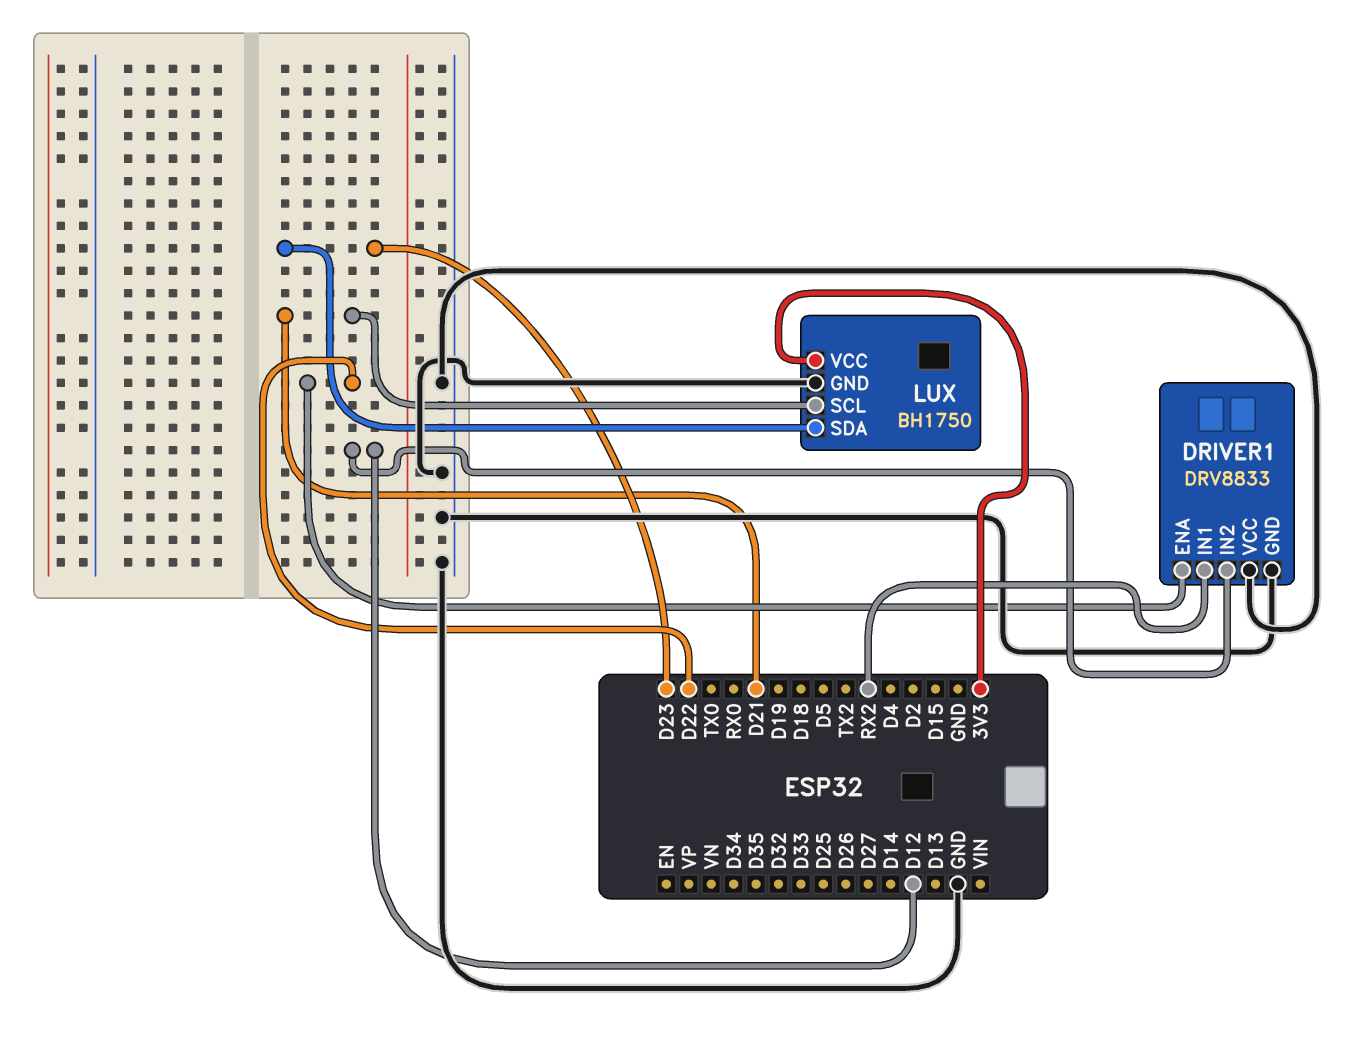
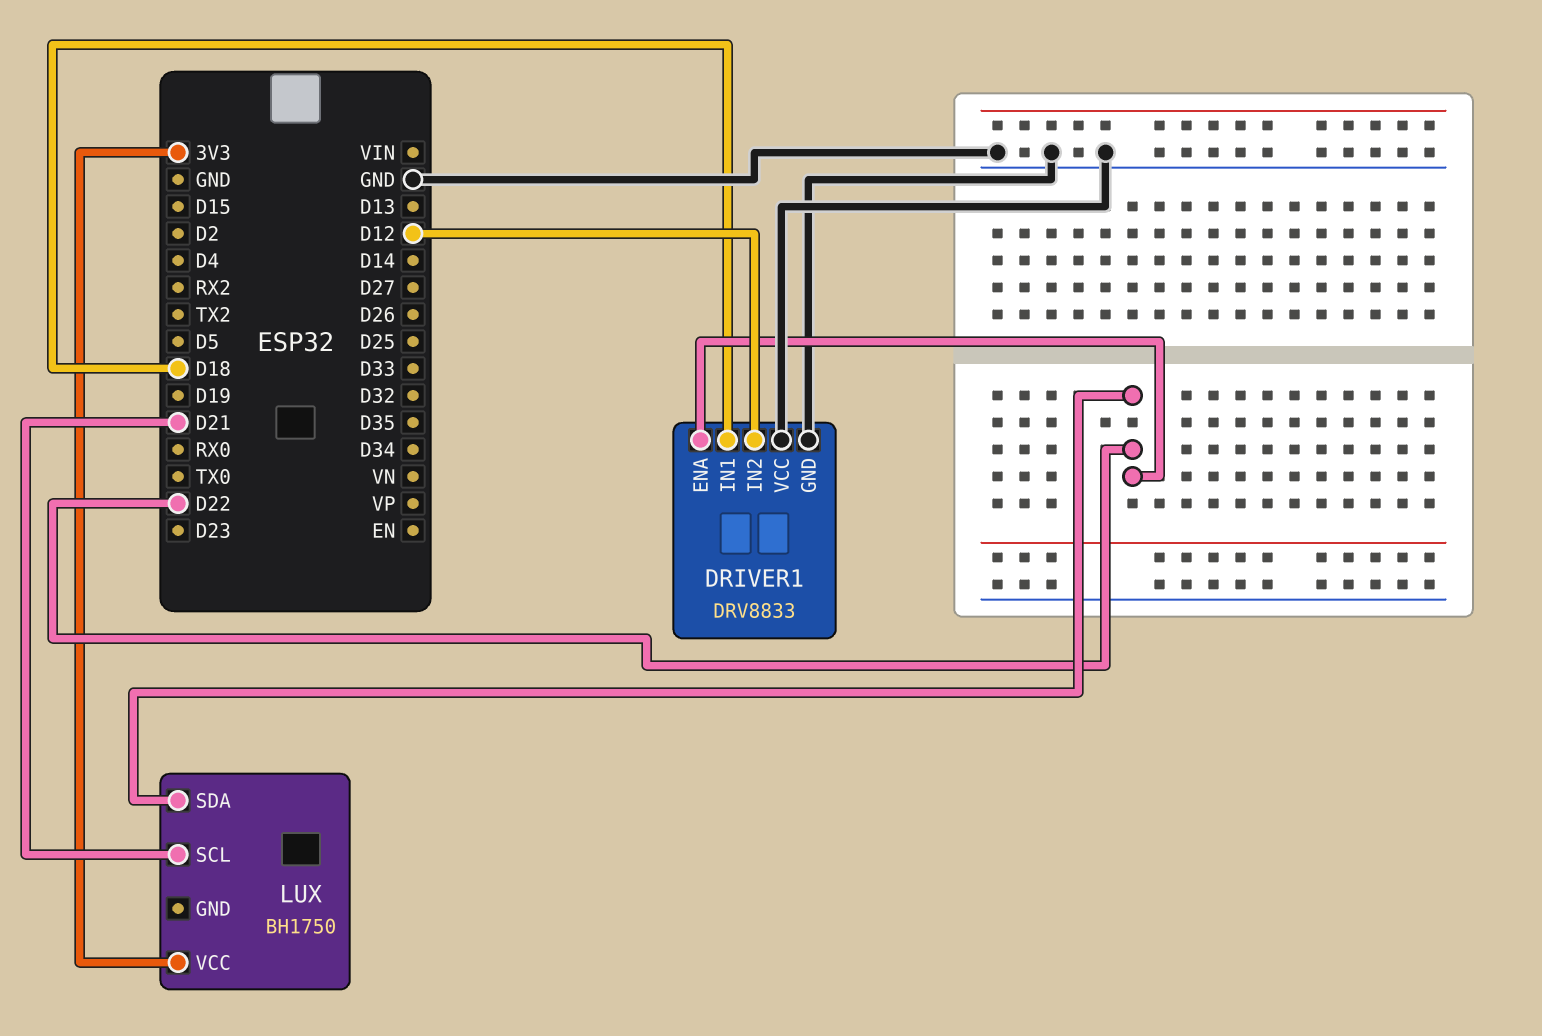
DRIVER1 pin IN1: RX2 -> D18
LUX pin GND: GND -> none
LUX pin SDA: D23 -> D22

